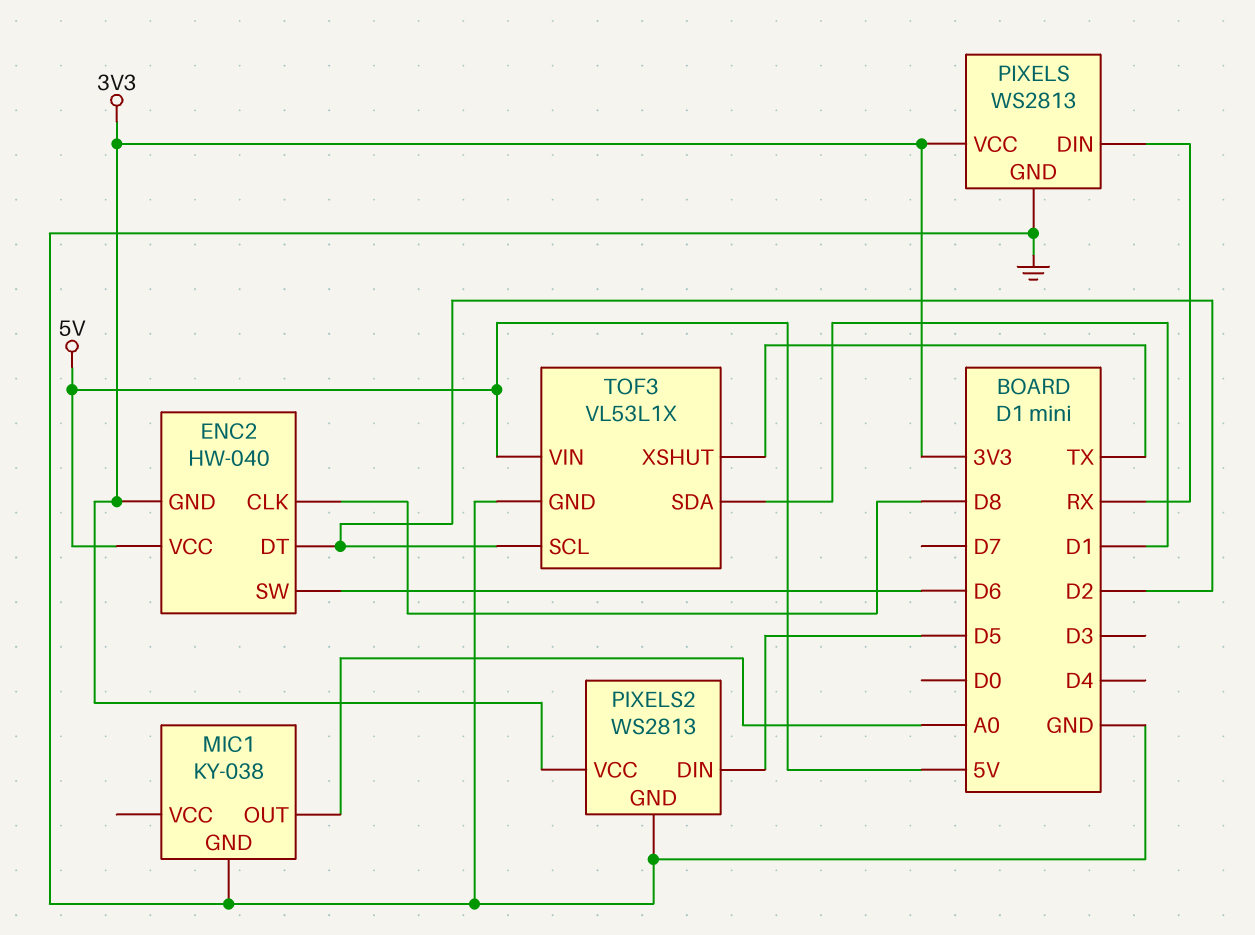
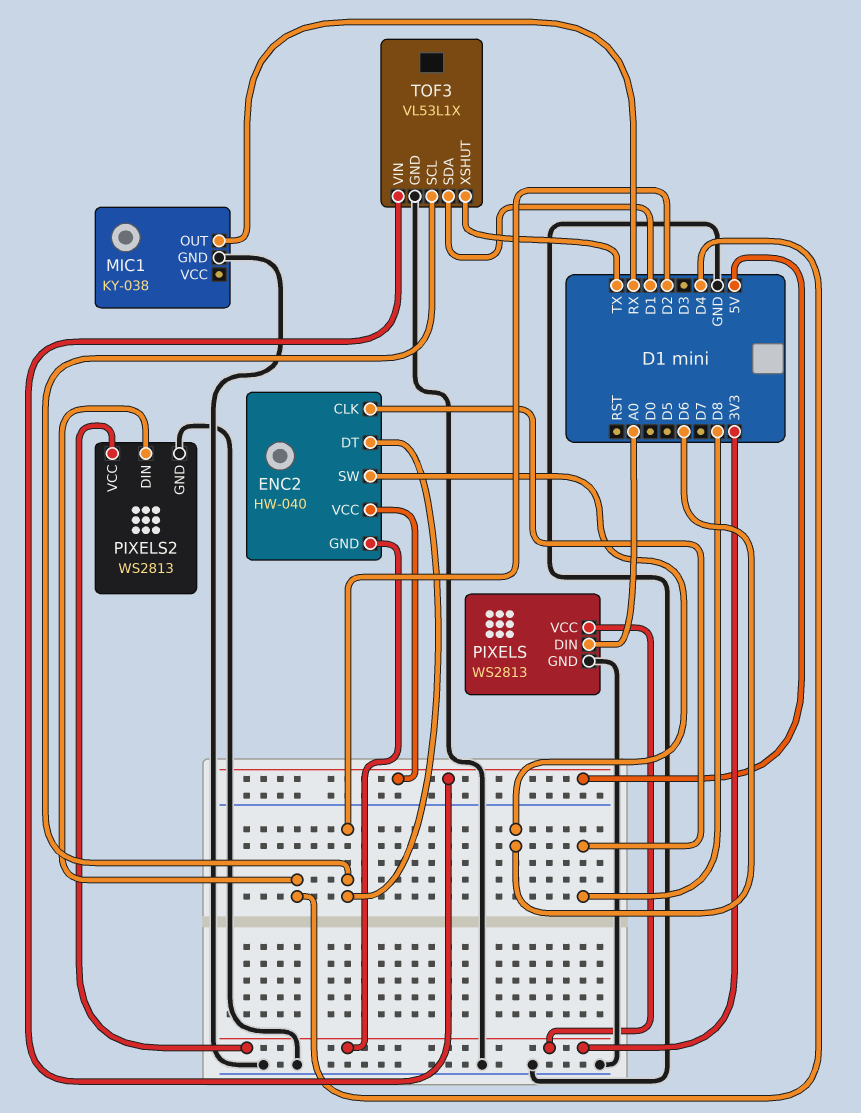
MIC1 pin OUT: A0 -> RX
PIXELS pin DIN: RX -> A0
PIXELS2 pin DIN: D5 -> D4

